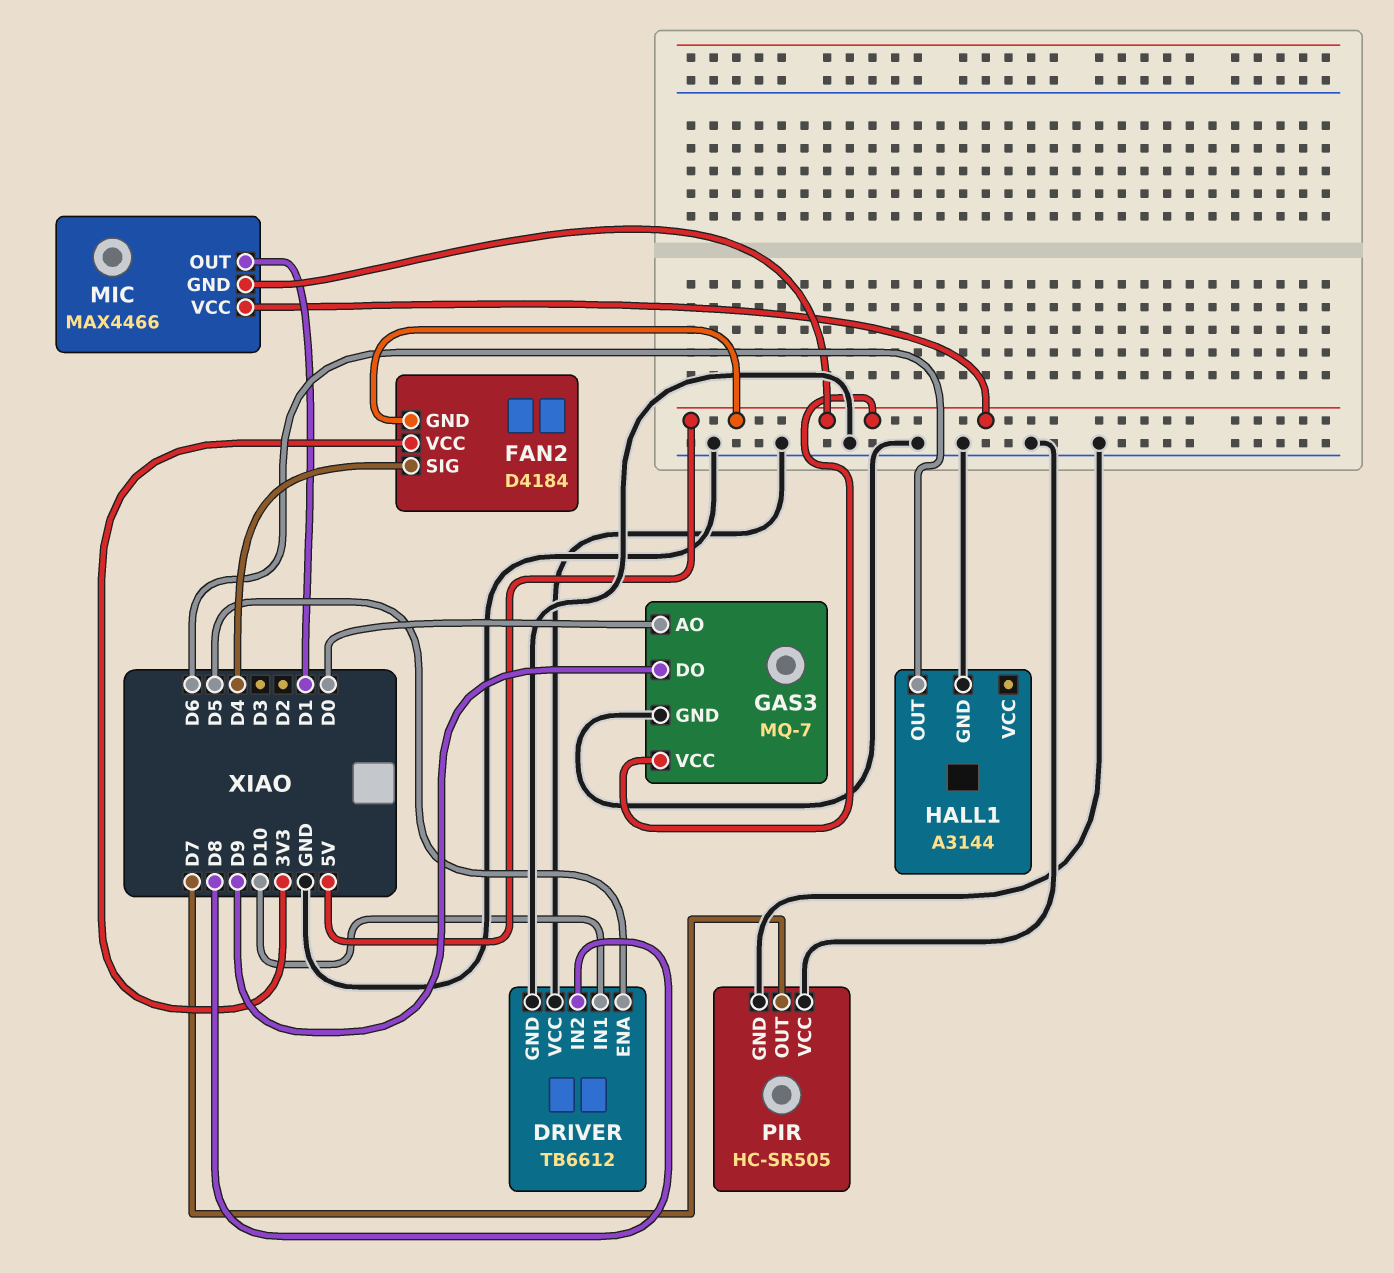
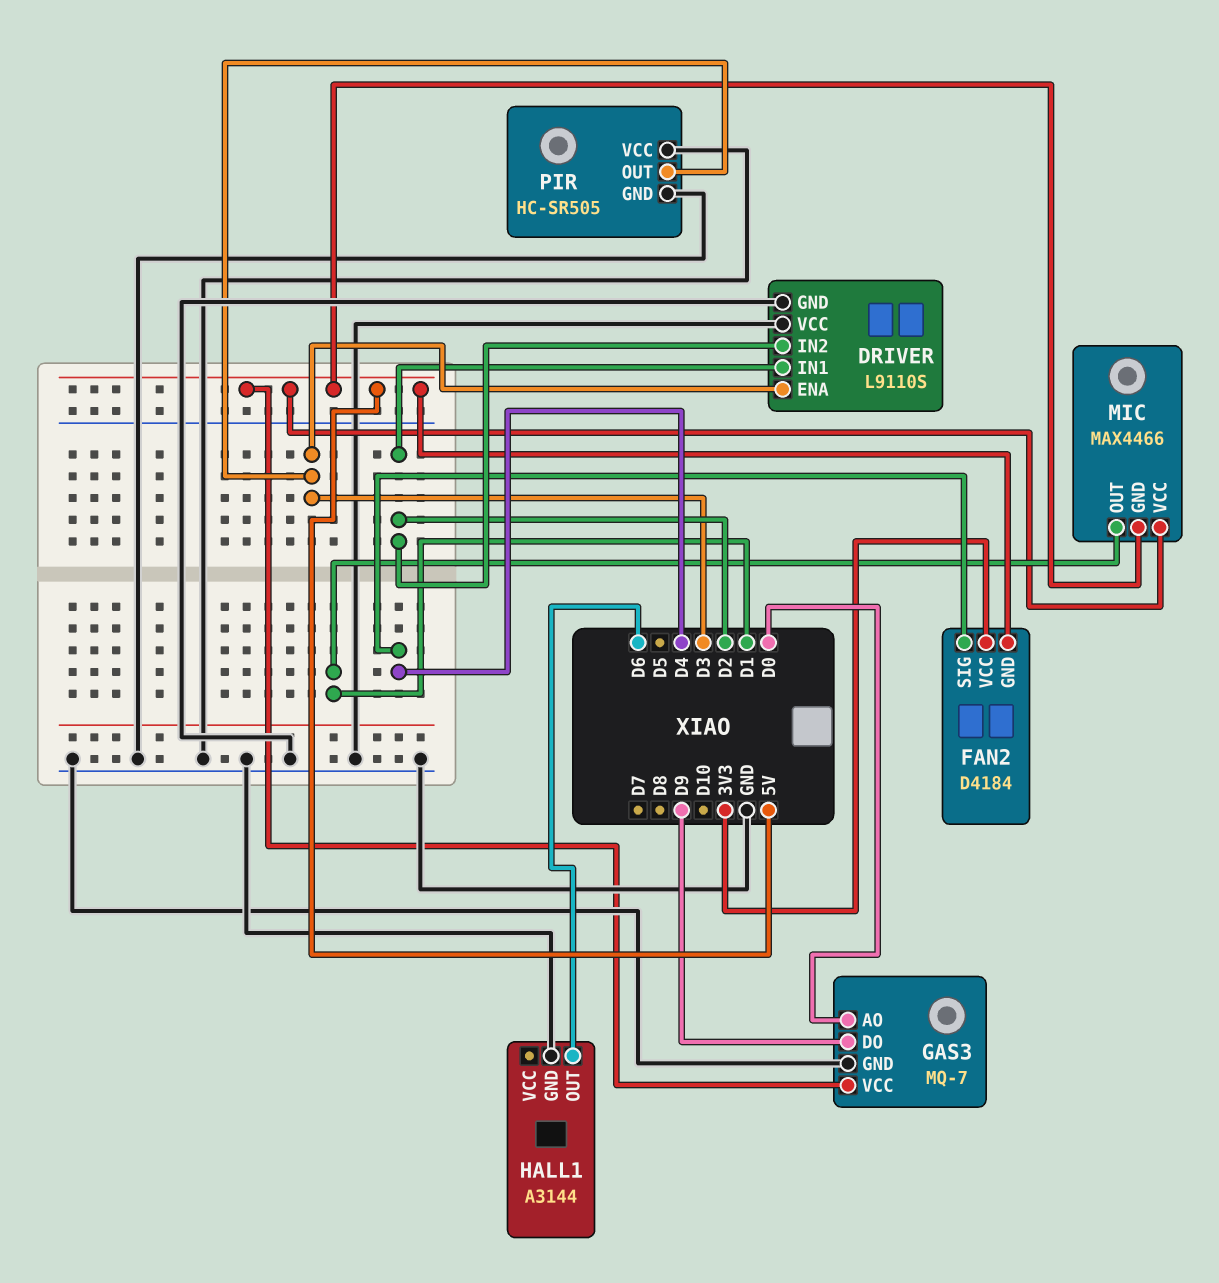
DRIVER: TB6612 -> L9110S
DRIVER pin ENA: D5 -> D3
DRIVER pin IN1: D10 -> D2
DRIVER pin IN2: D8 -> D2
PIR pin OUT: D7 -> D3

